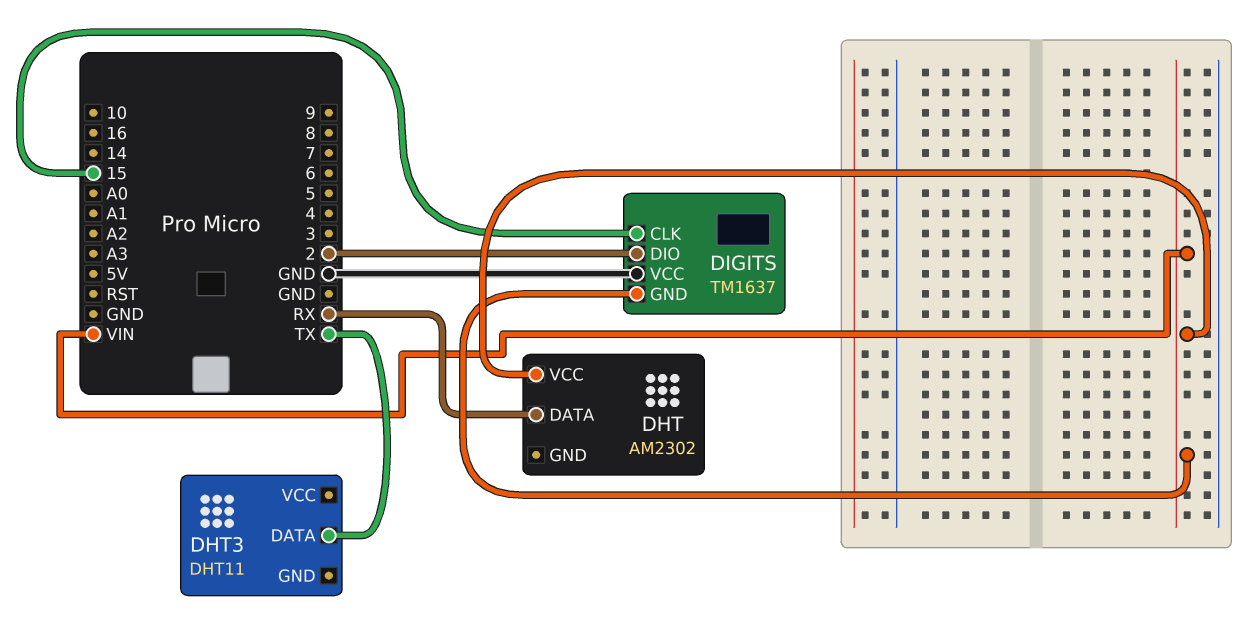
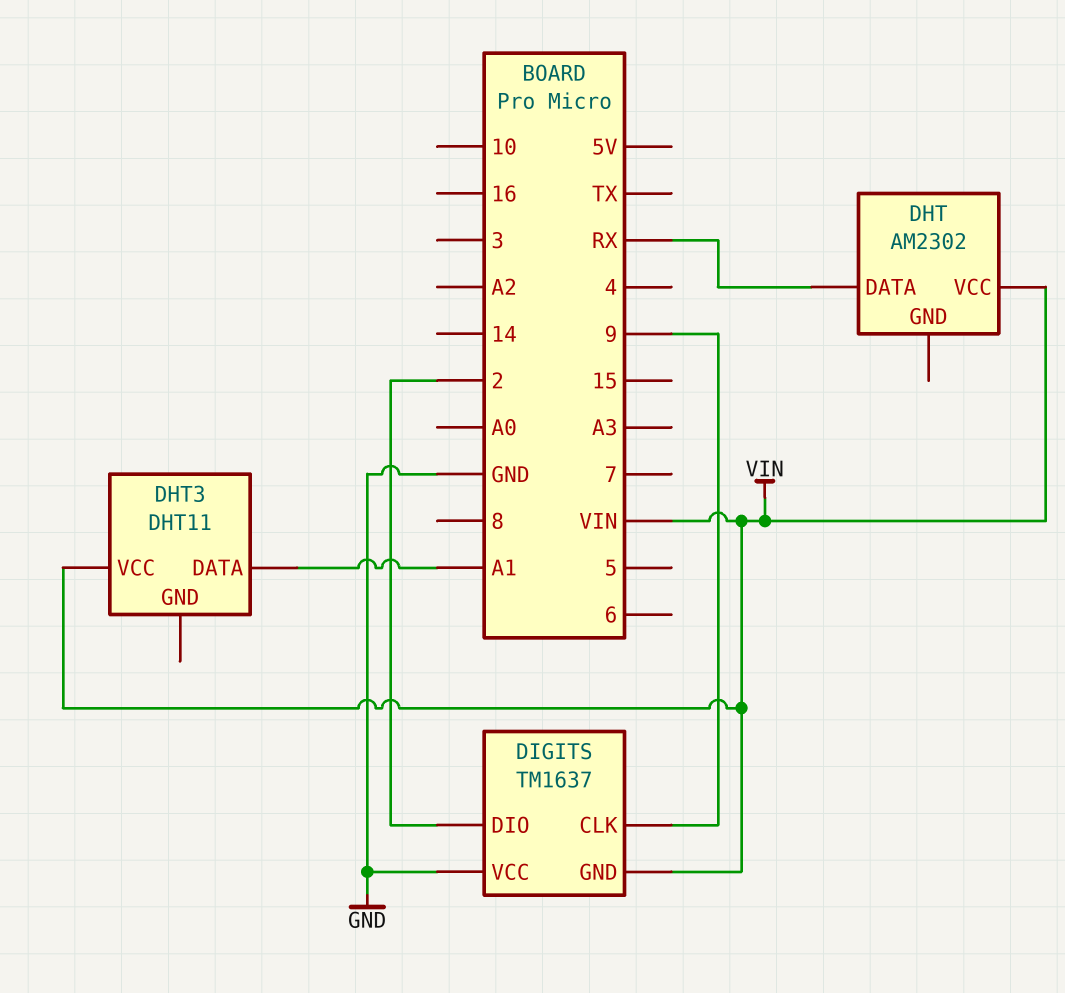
DHT3 pin DATA: TX -> A1
DHT3 pin VCC: none -> VIN
DIGITS pin CLK: 15 -> 9

